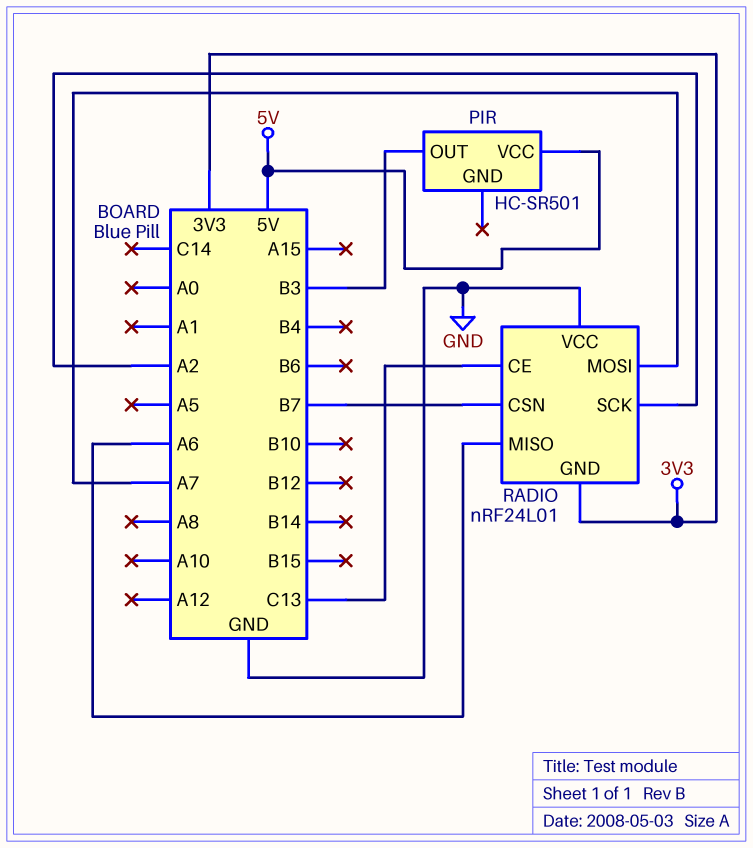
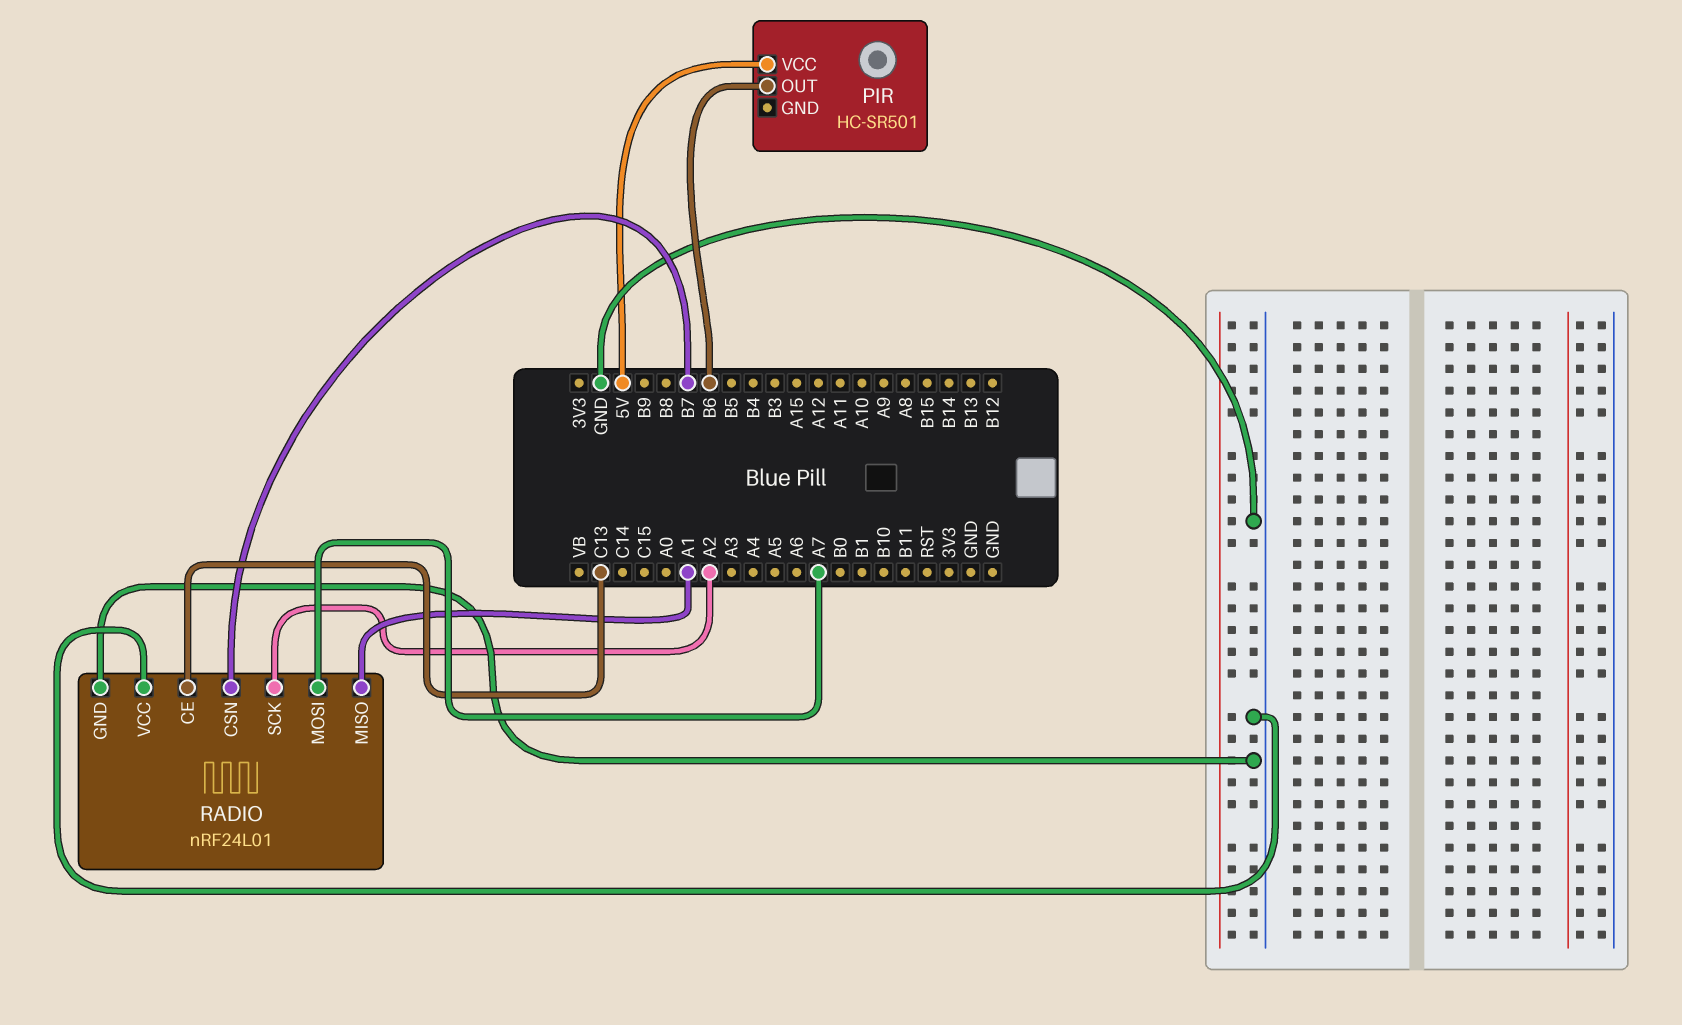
PIR pin OUT: B3 -> B6
RADIO pin GND: 3V3 -> GND
RADIO pin MISO: A6 -> A1

